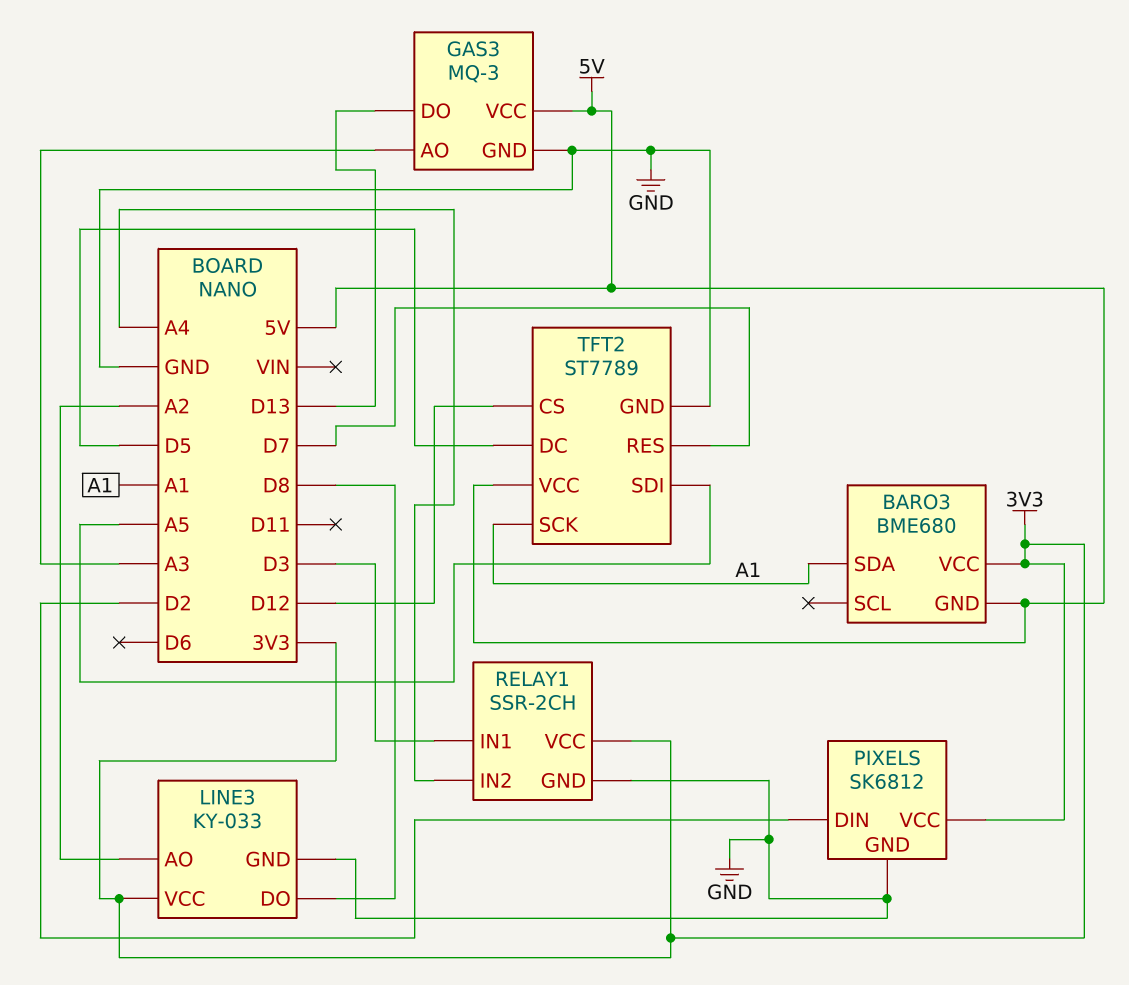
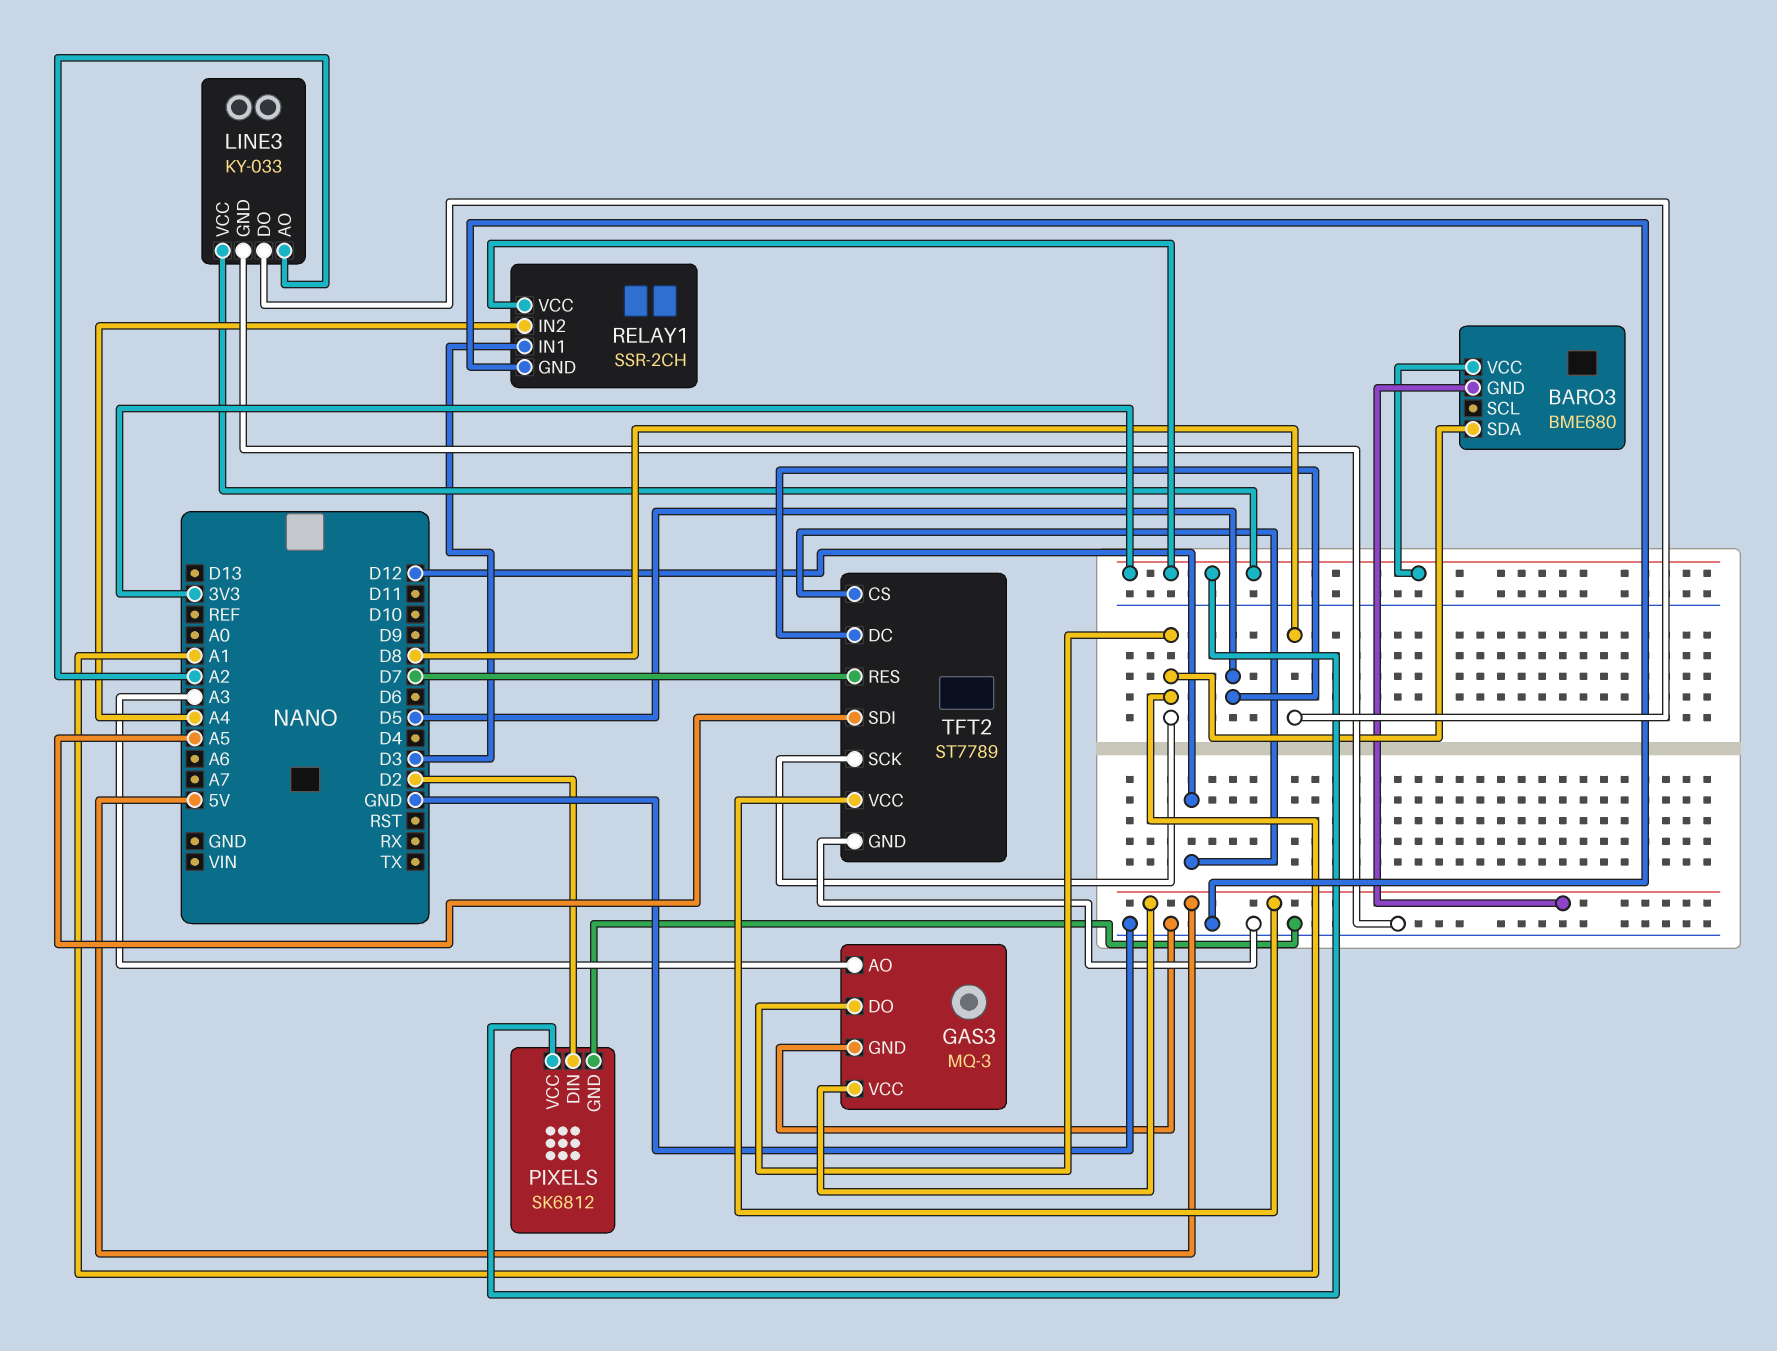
GAS3 pin DO: D13 -> A1

